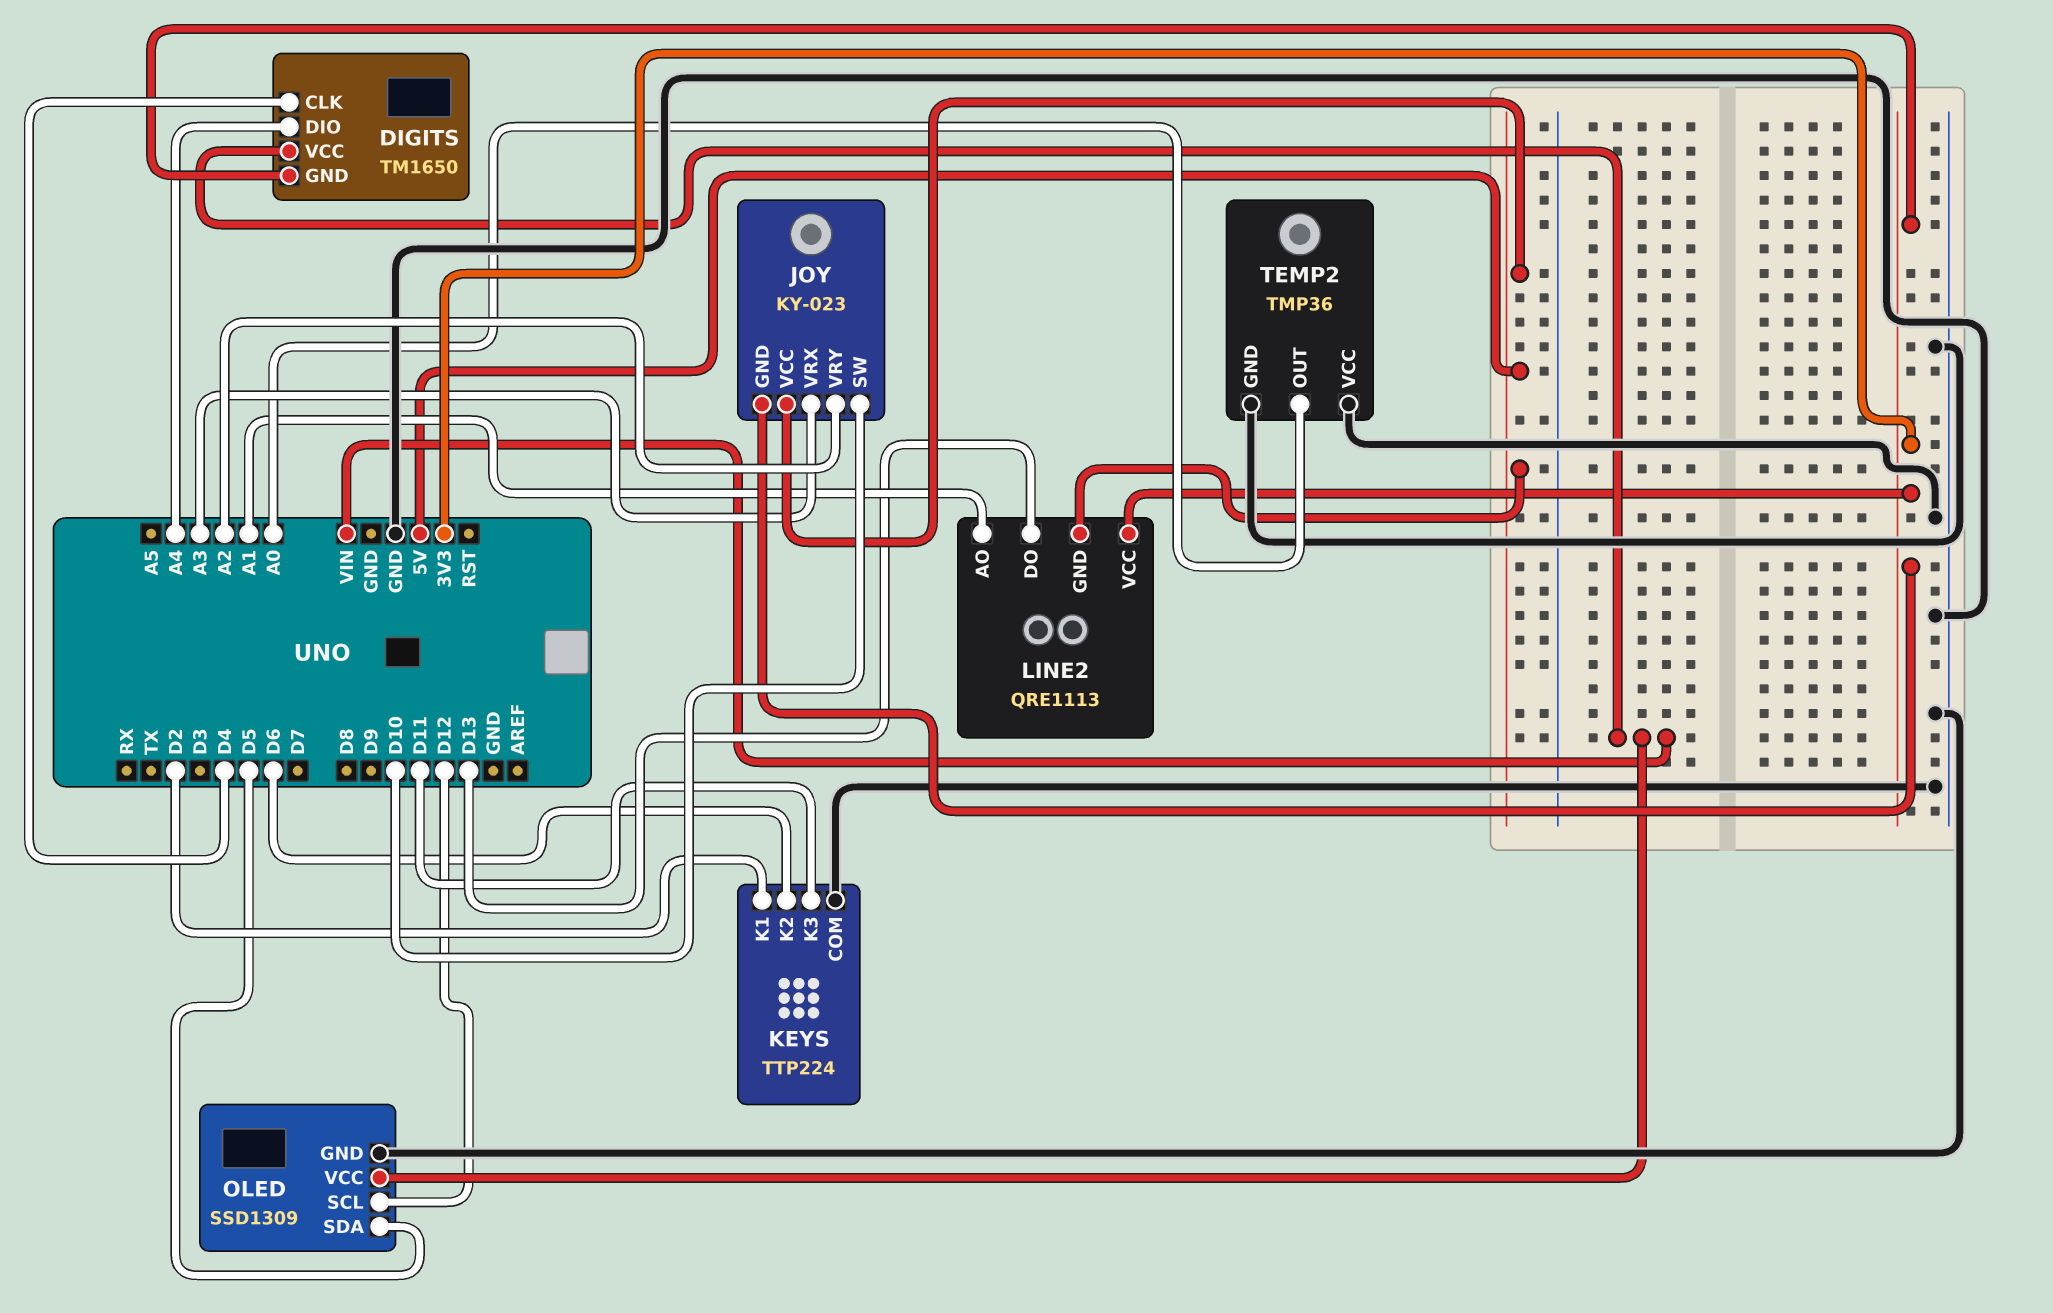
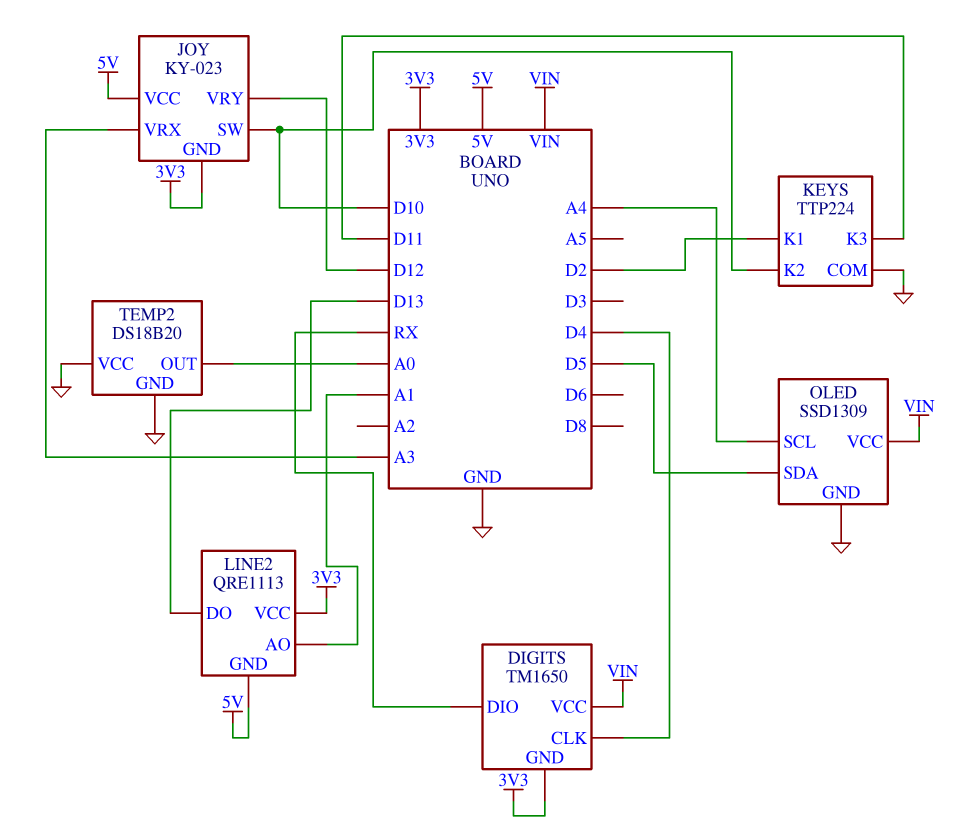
DIGITS pin DIO: A4 -> RX
JOY pin VRY: A2 -> D12
KEYS pin K2: D6 -> D10
OLED pin SCL: D12 -> A4
TEMP2: TMP36 -> DS18B20

